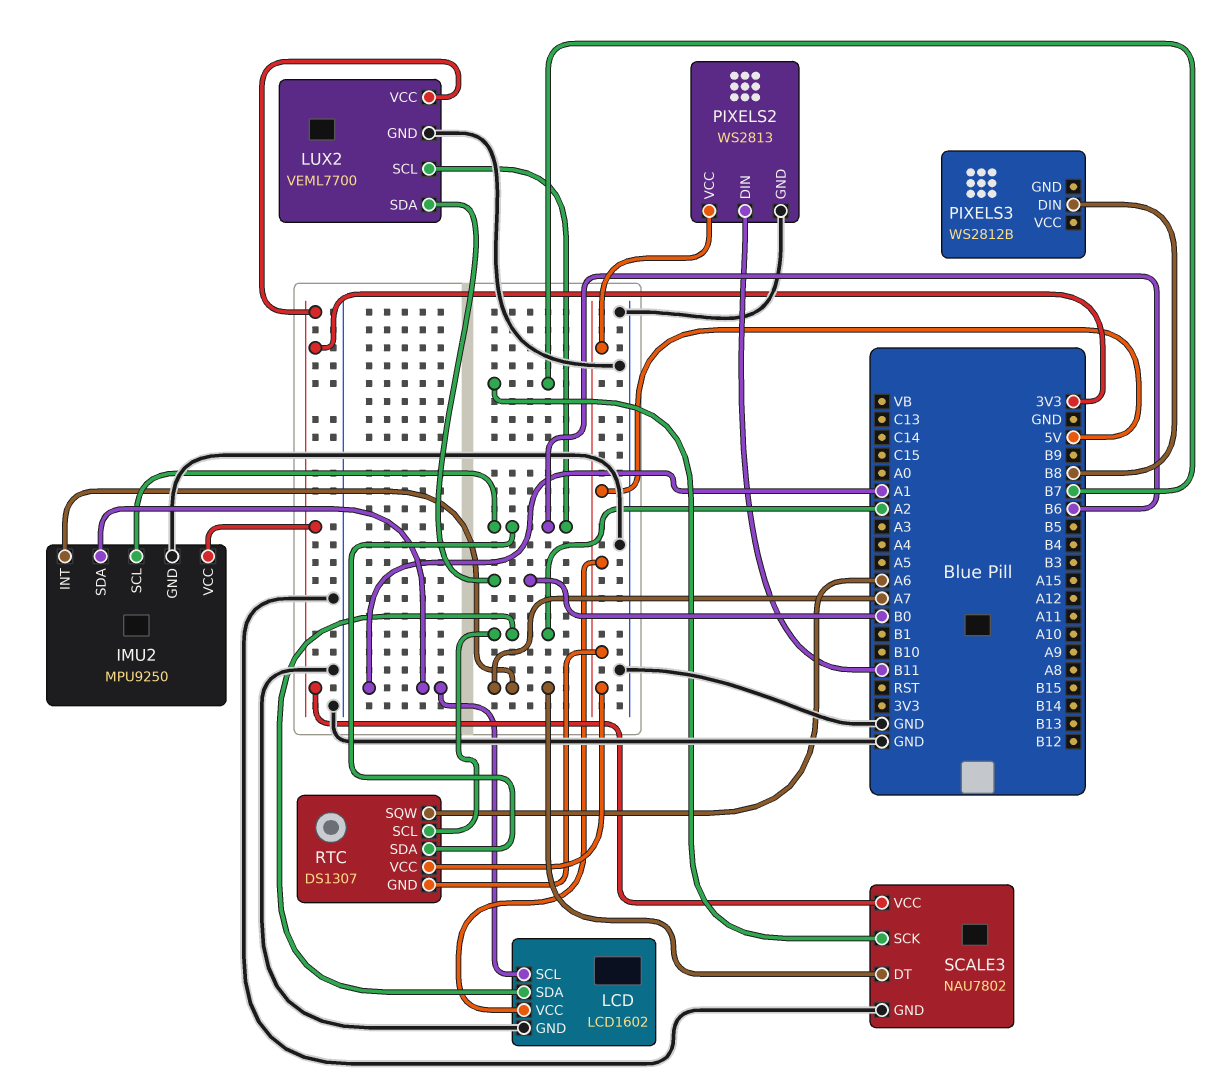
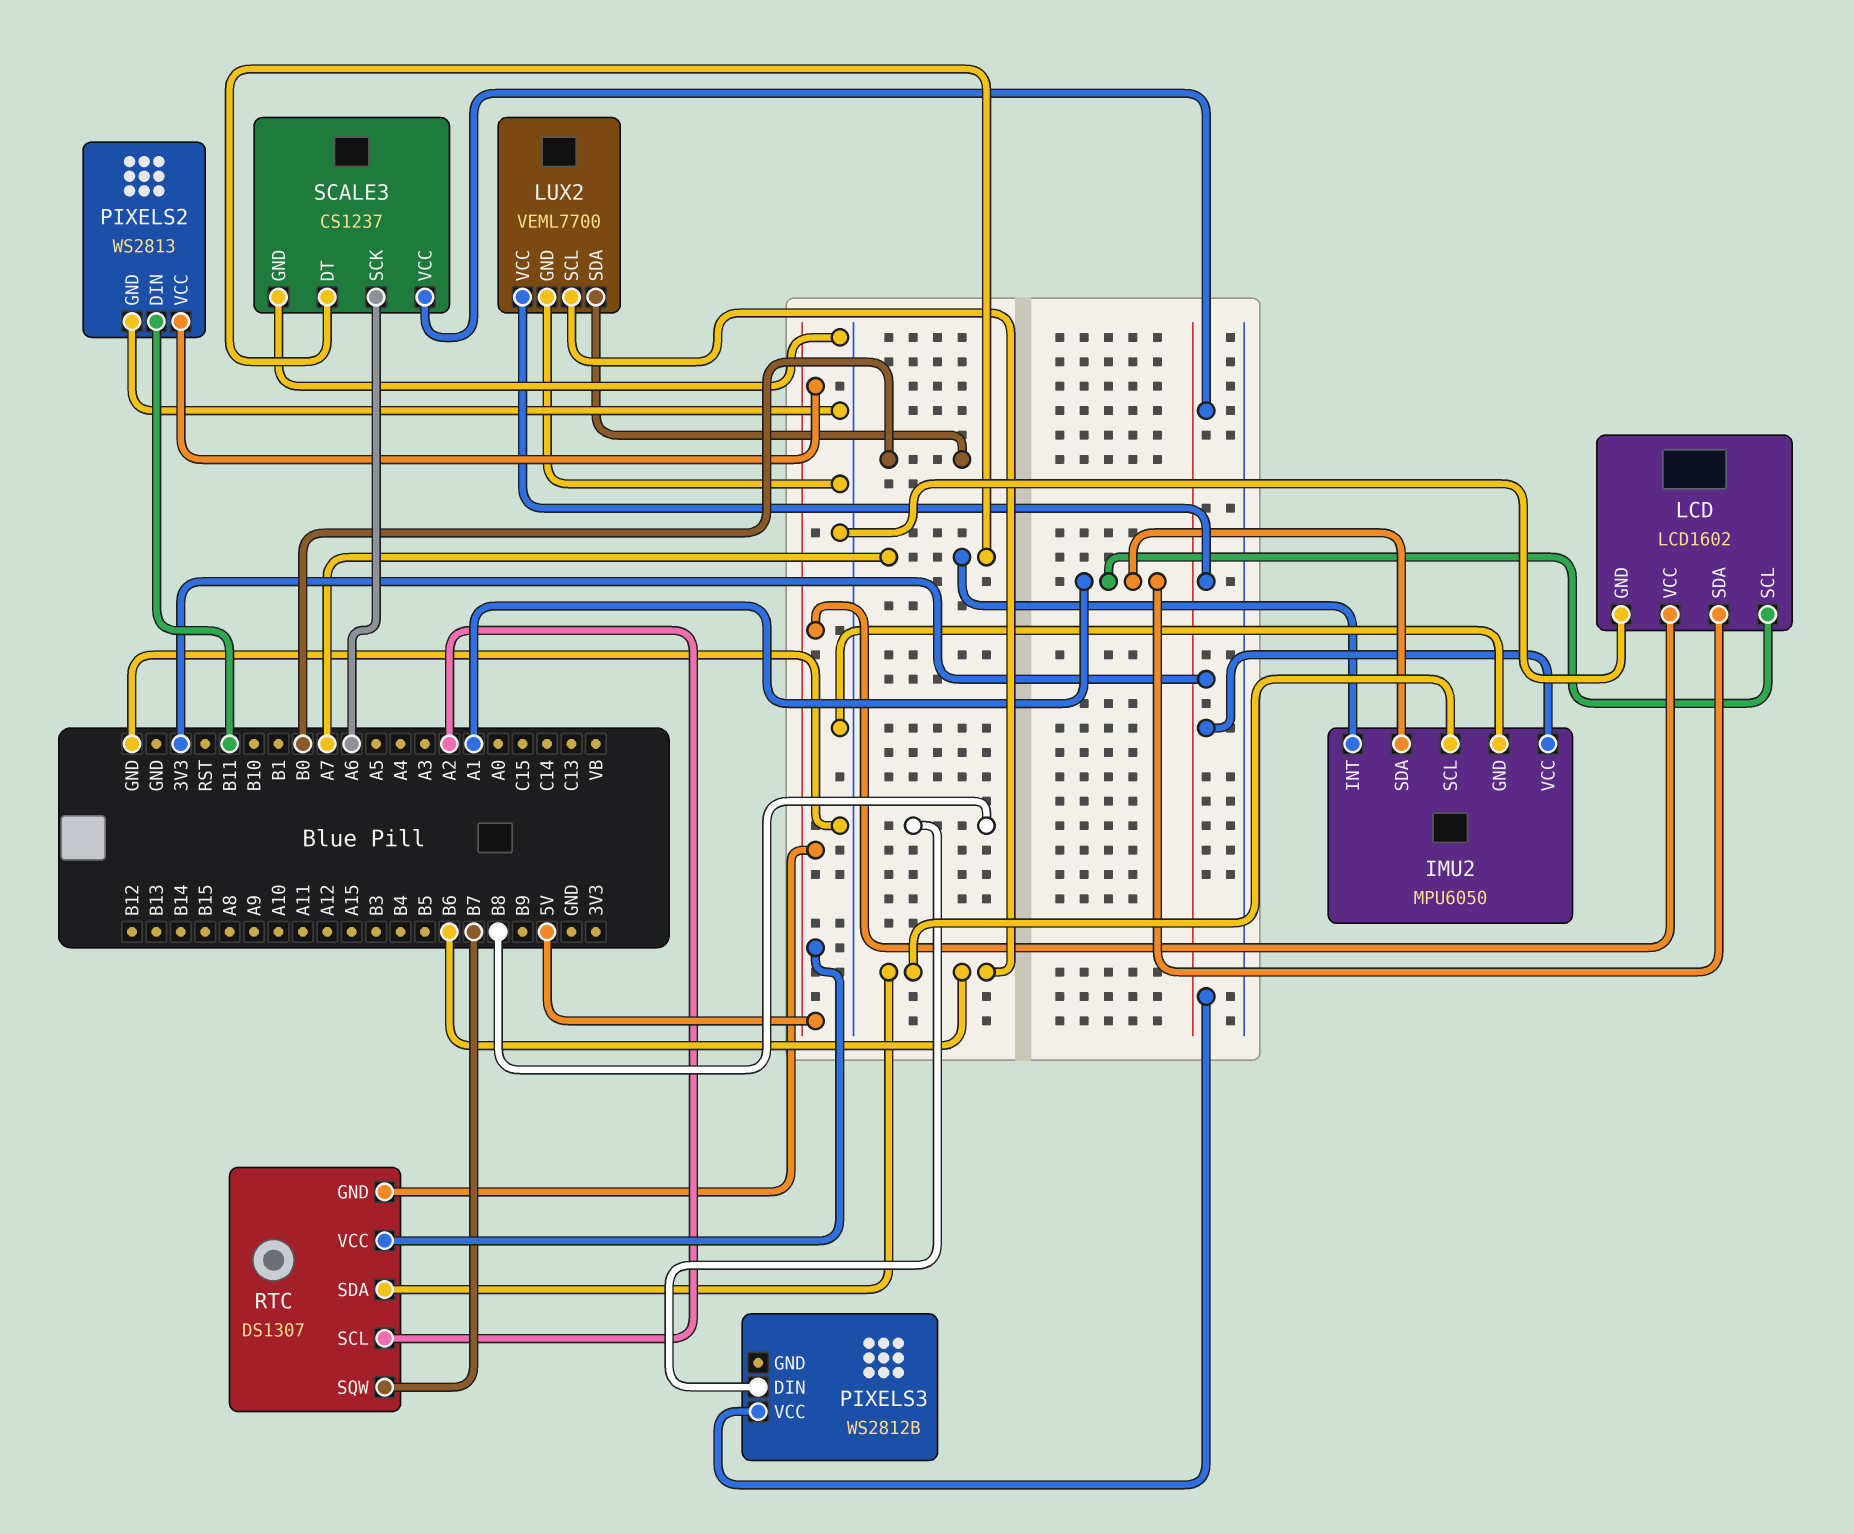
IMU2: MPU9250 -> MPU6050
LCD pin SDA: A2 -> A1
PIXELS3 pin VCC: none -> 3V3
RTC pin SQW: A6 -> B7
SCALE3: NAU7802 -> CS1237
SCALE3 pin SCK: B7 -> A6

